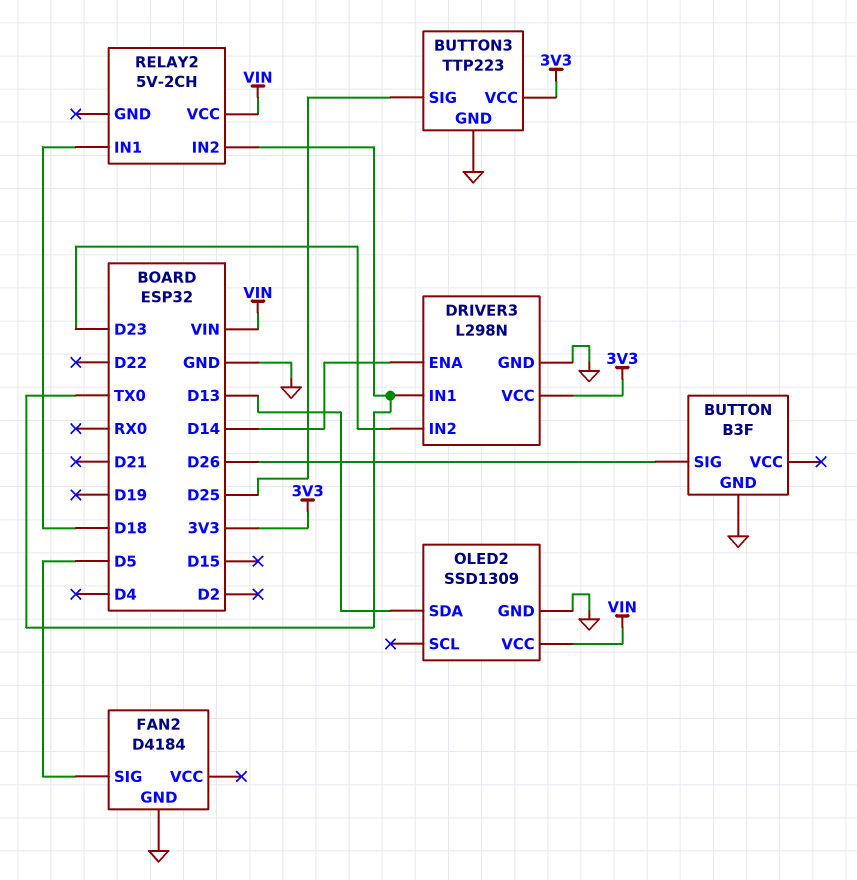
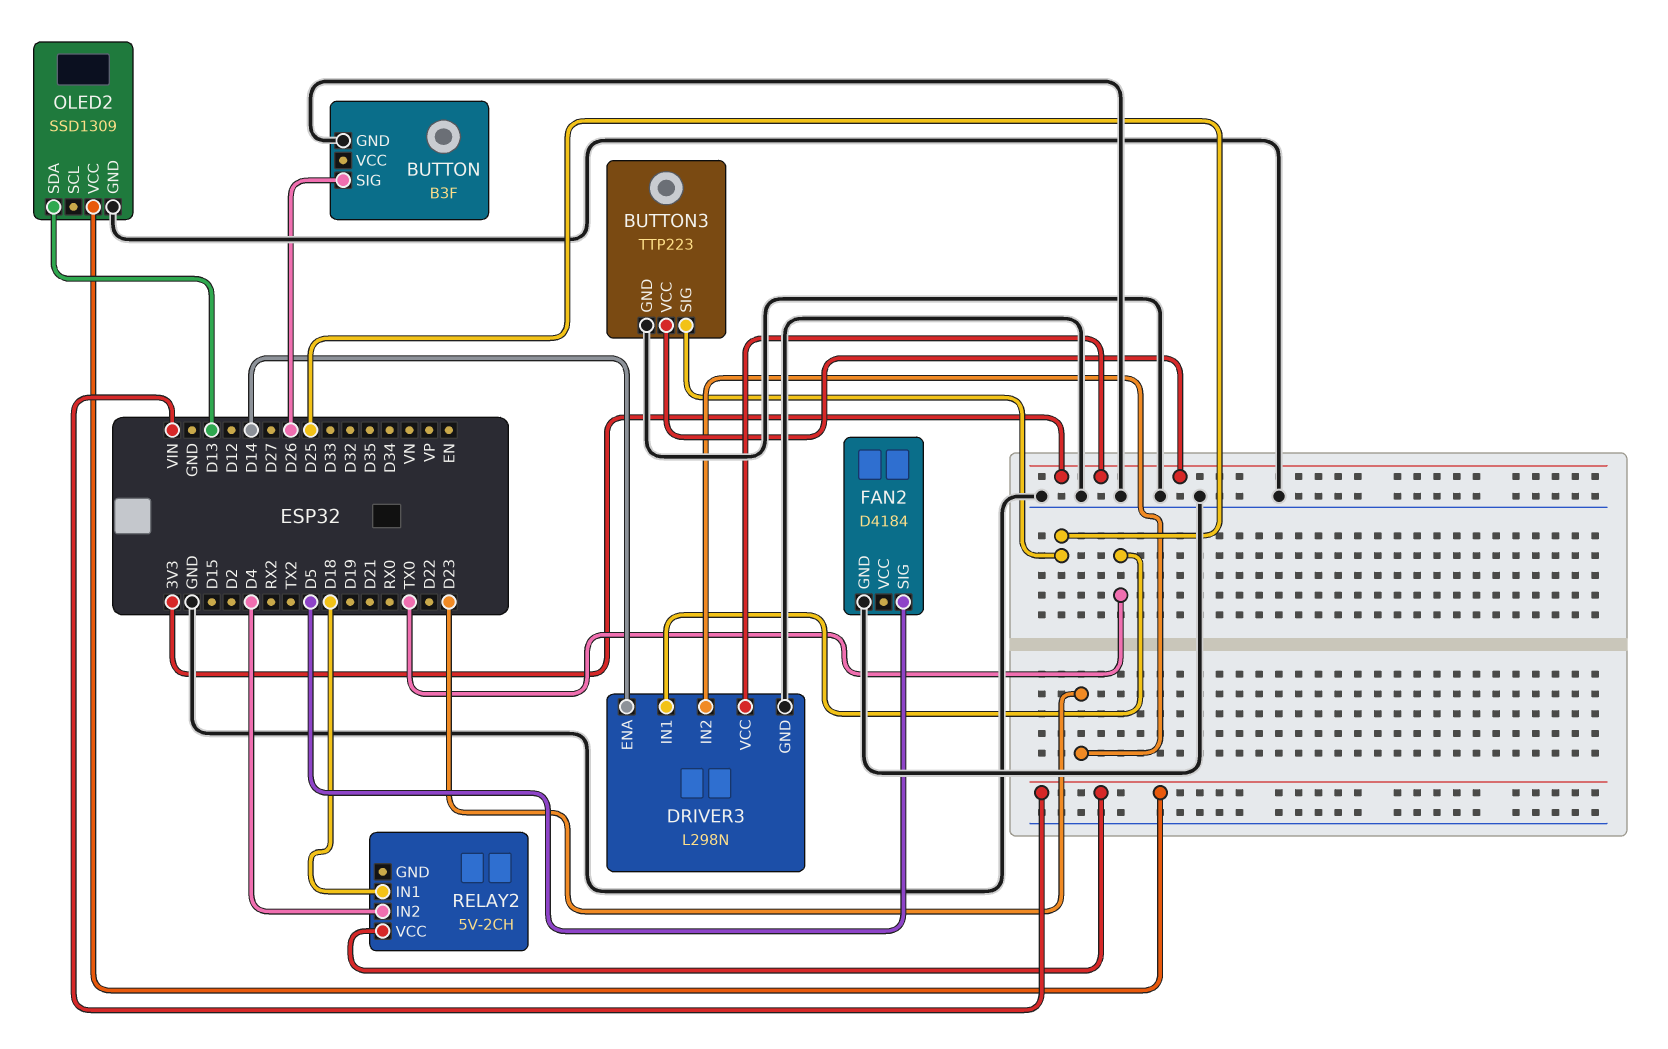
RELAY2 pin IN2: TX0 -> D4

